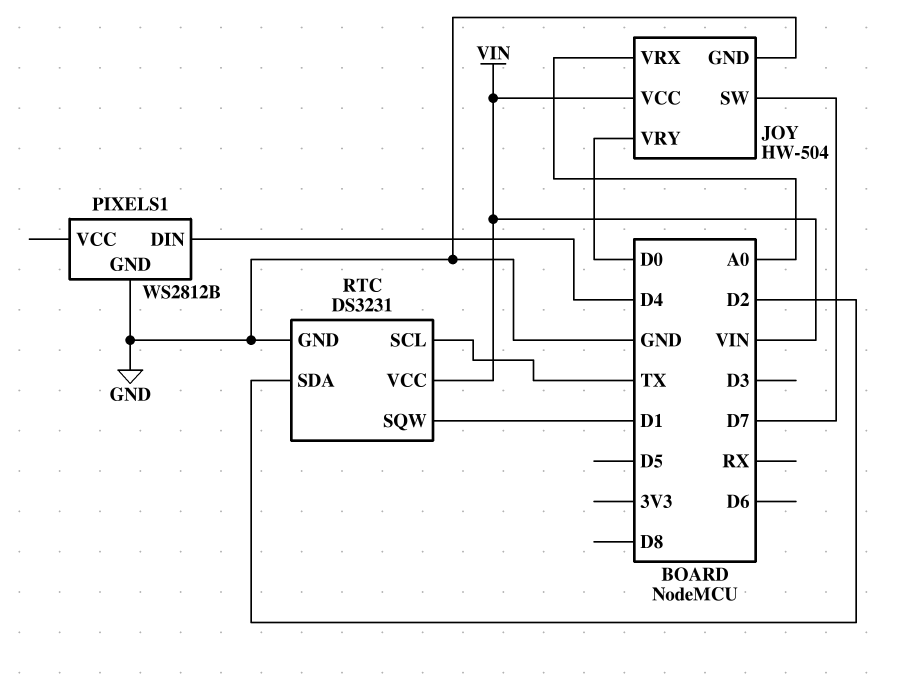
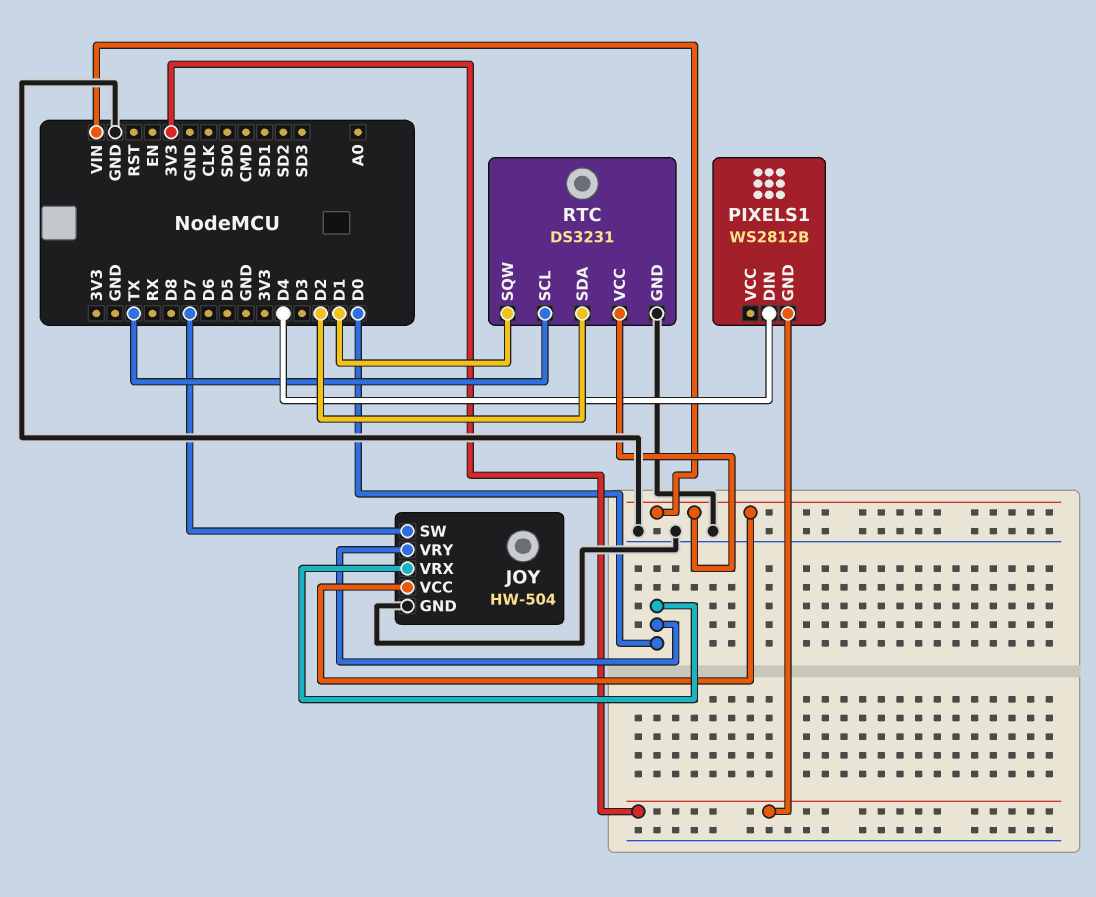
JOY pin VRX: A0 -> D0
PIXELS1 pin GND: GND -> 3V3

